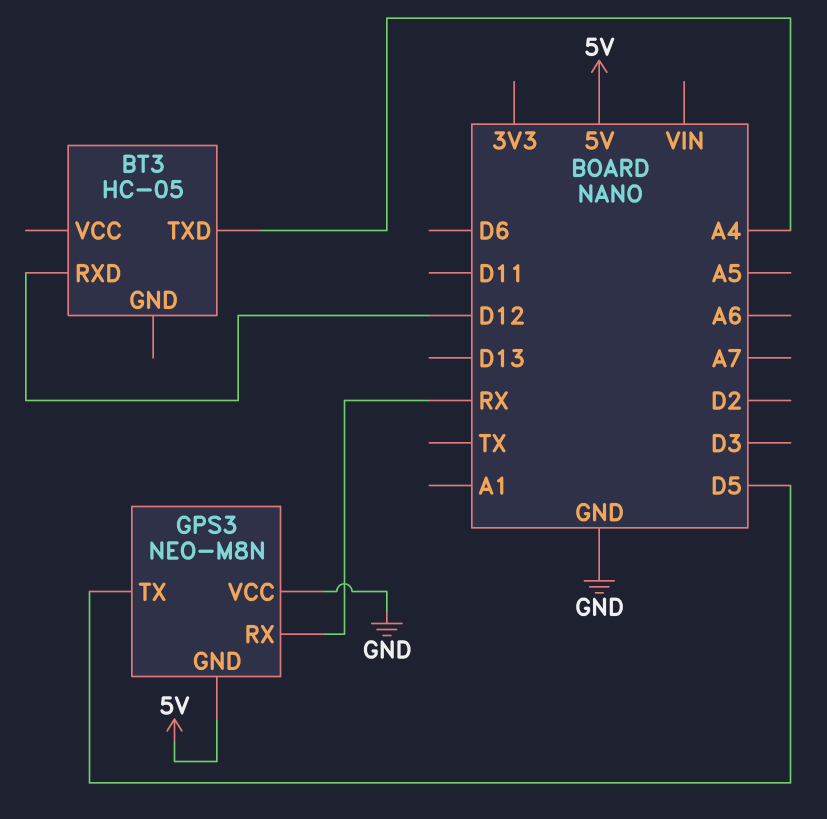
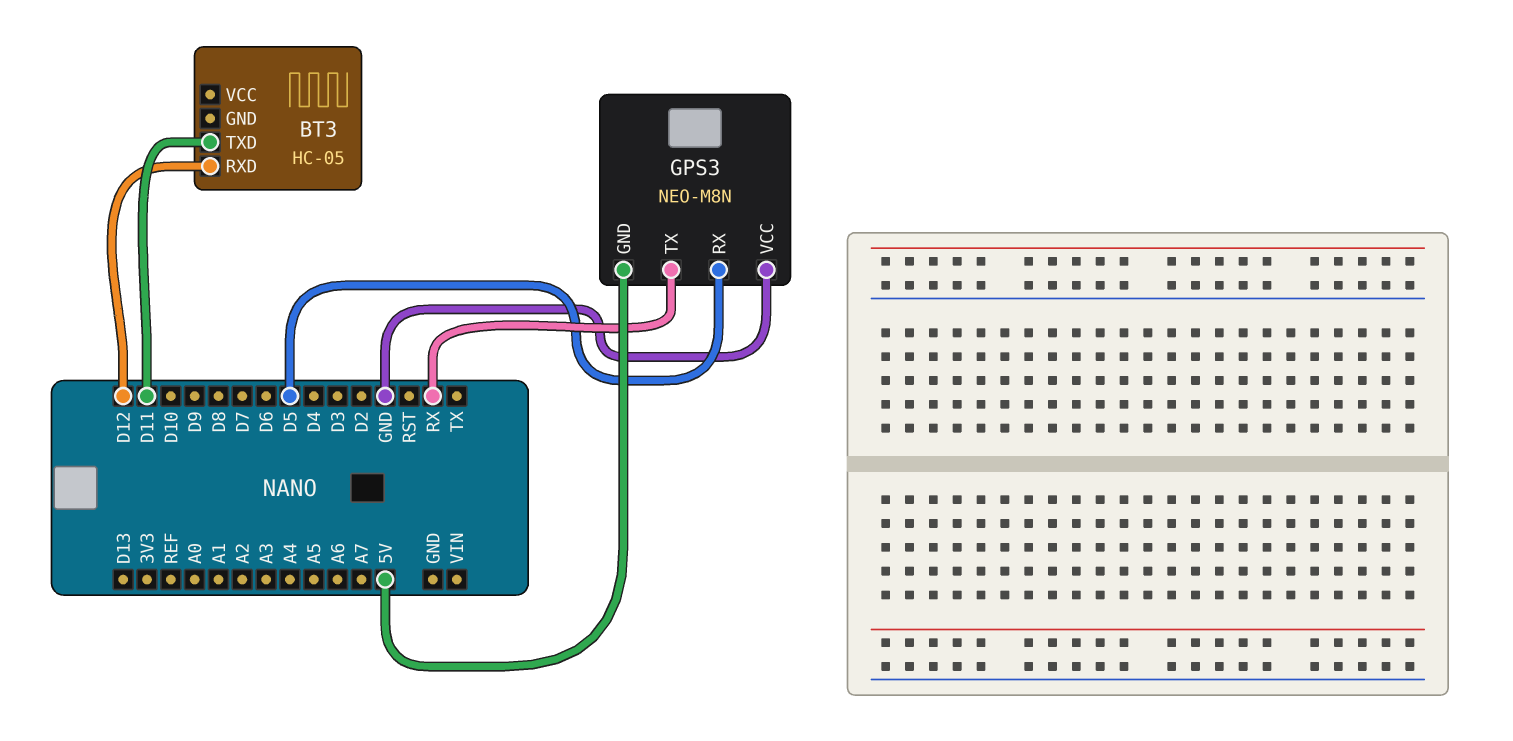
BT3 pin TXD: A4 -> D11
GPS3 pin RX: RX -> D5
GPS3 pin TX: D5 -> RX

